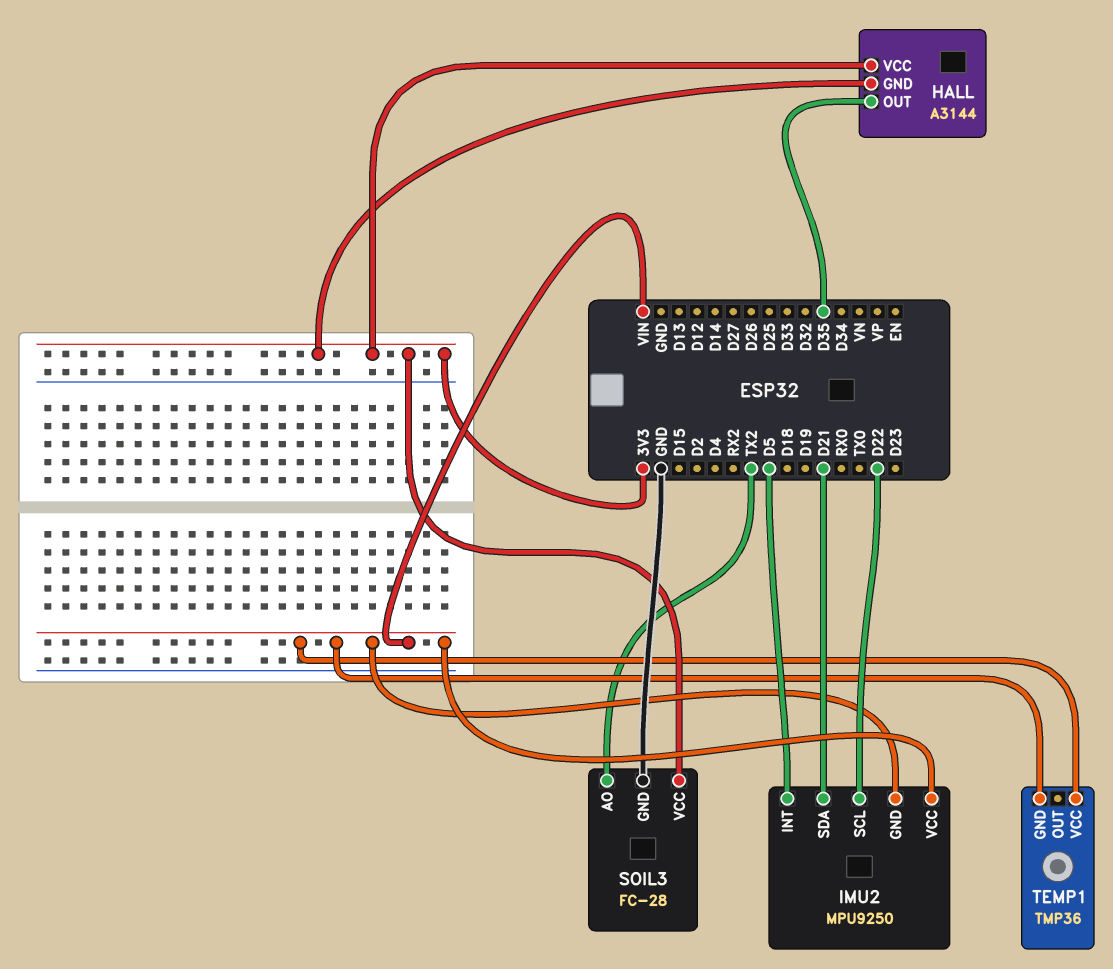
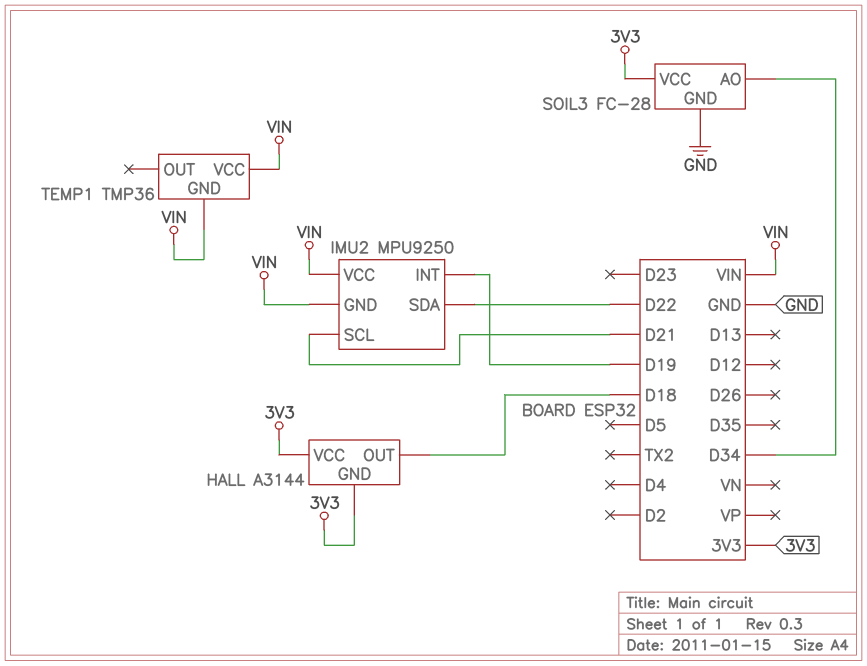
HALL pin OUT: D35 -> D18
IMU2 pin INT: D5 -> D19
IMU2 pin SCL: D22 -> D21
IMU2 pin SDA: D21 -> D22
SOIL3 pin AO: TX2 -> D34

